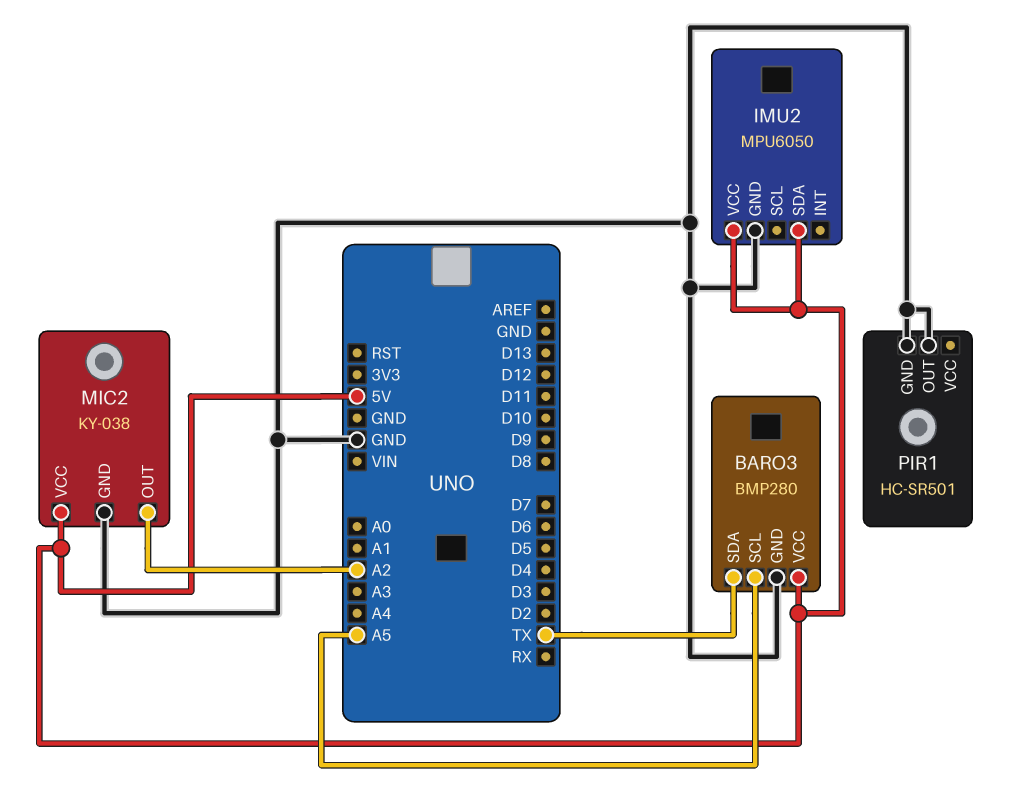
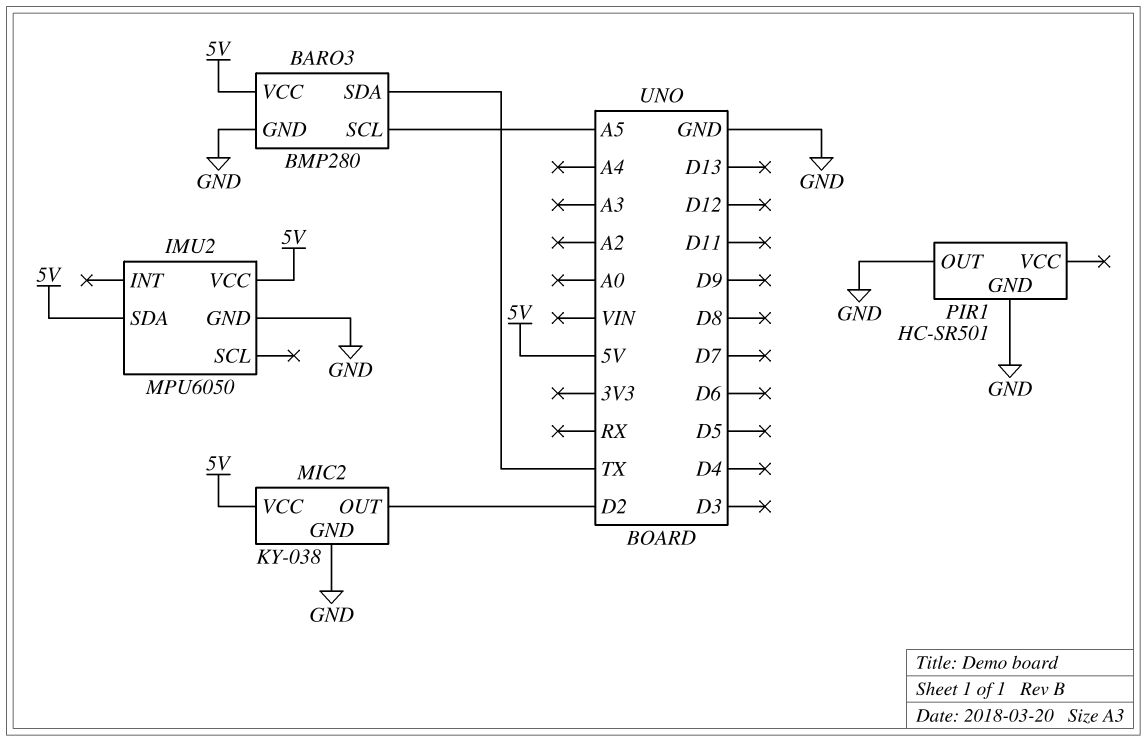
MIC2 pin OUT: A2 -> D2

